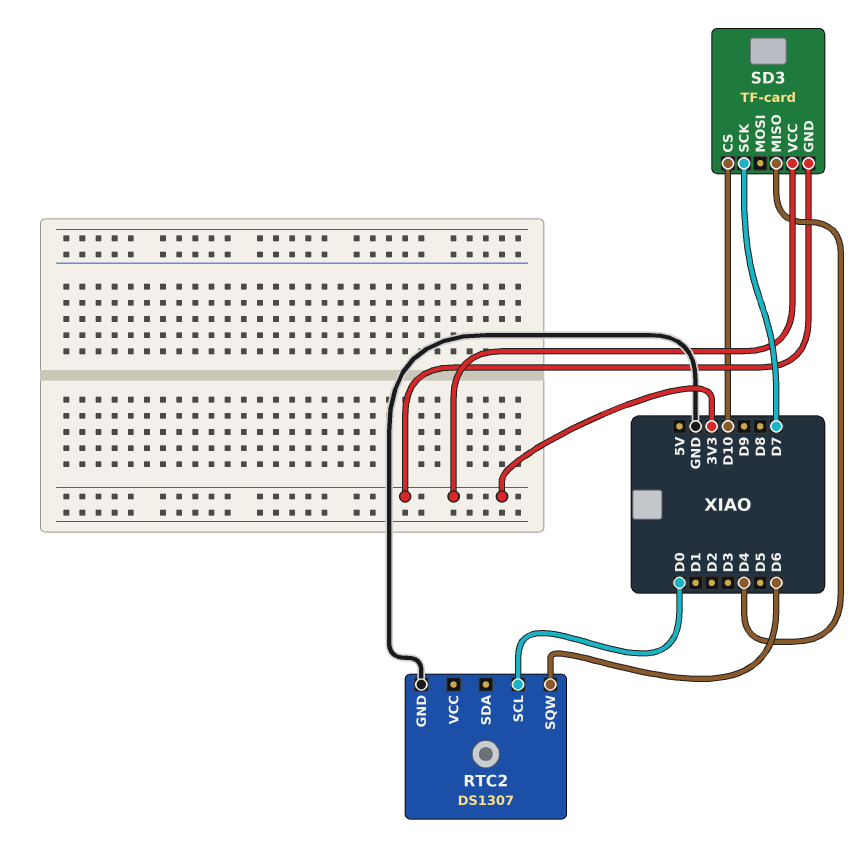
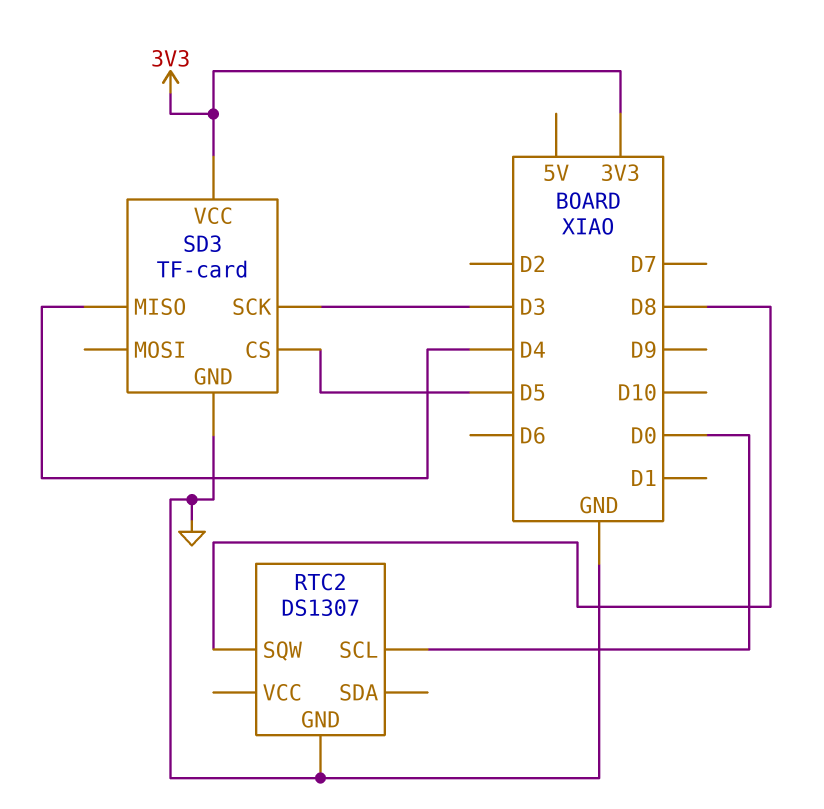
RTC2 pin SQW: D6 -> D8
SD3 pin CS: D10 -> D5
SD3 pin GND: 3V3 -> GND
SD3 pin SCK: D7 -> D3

